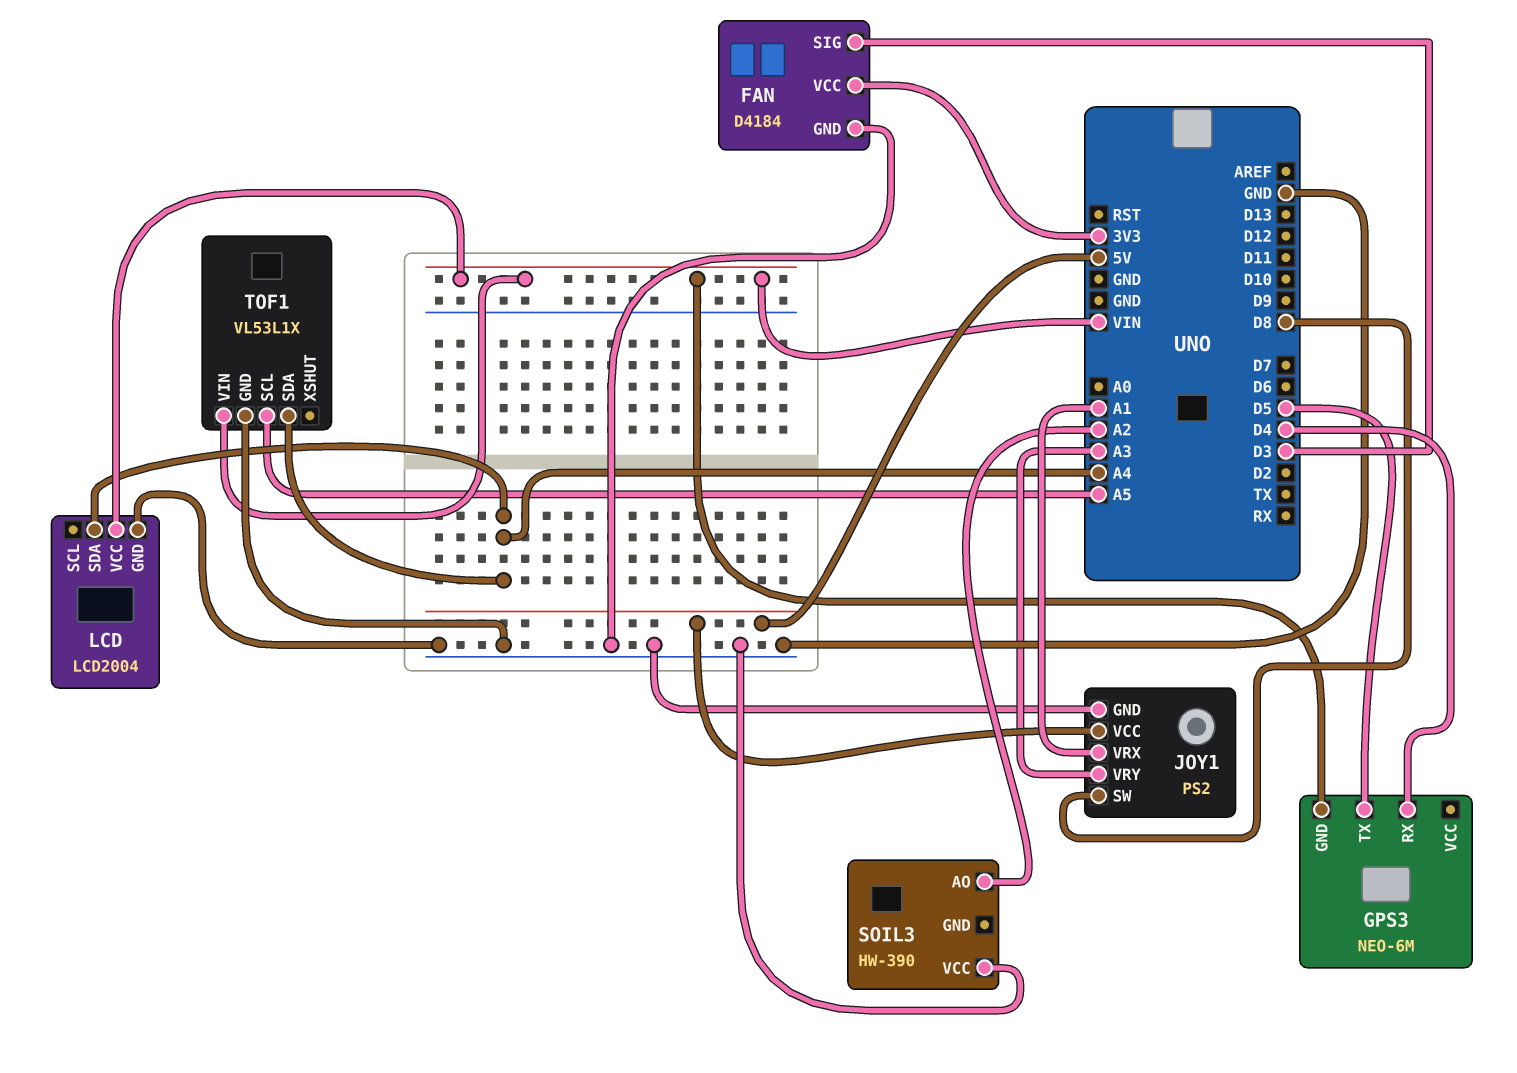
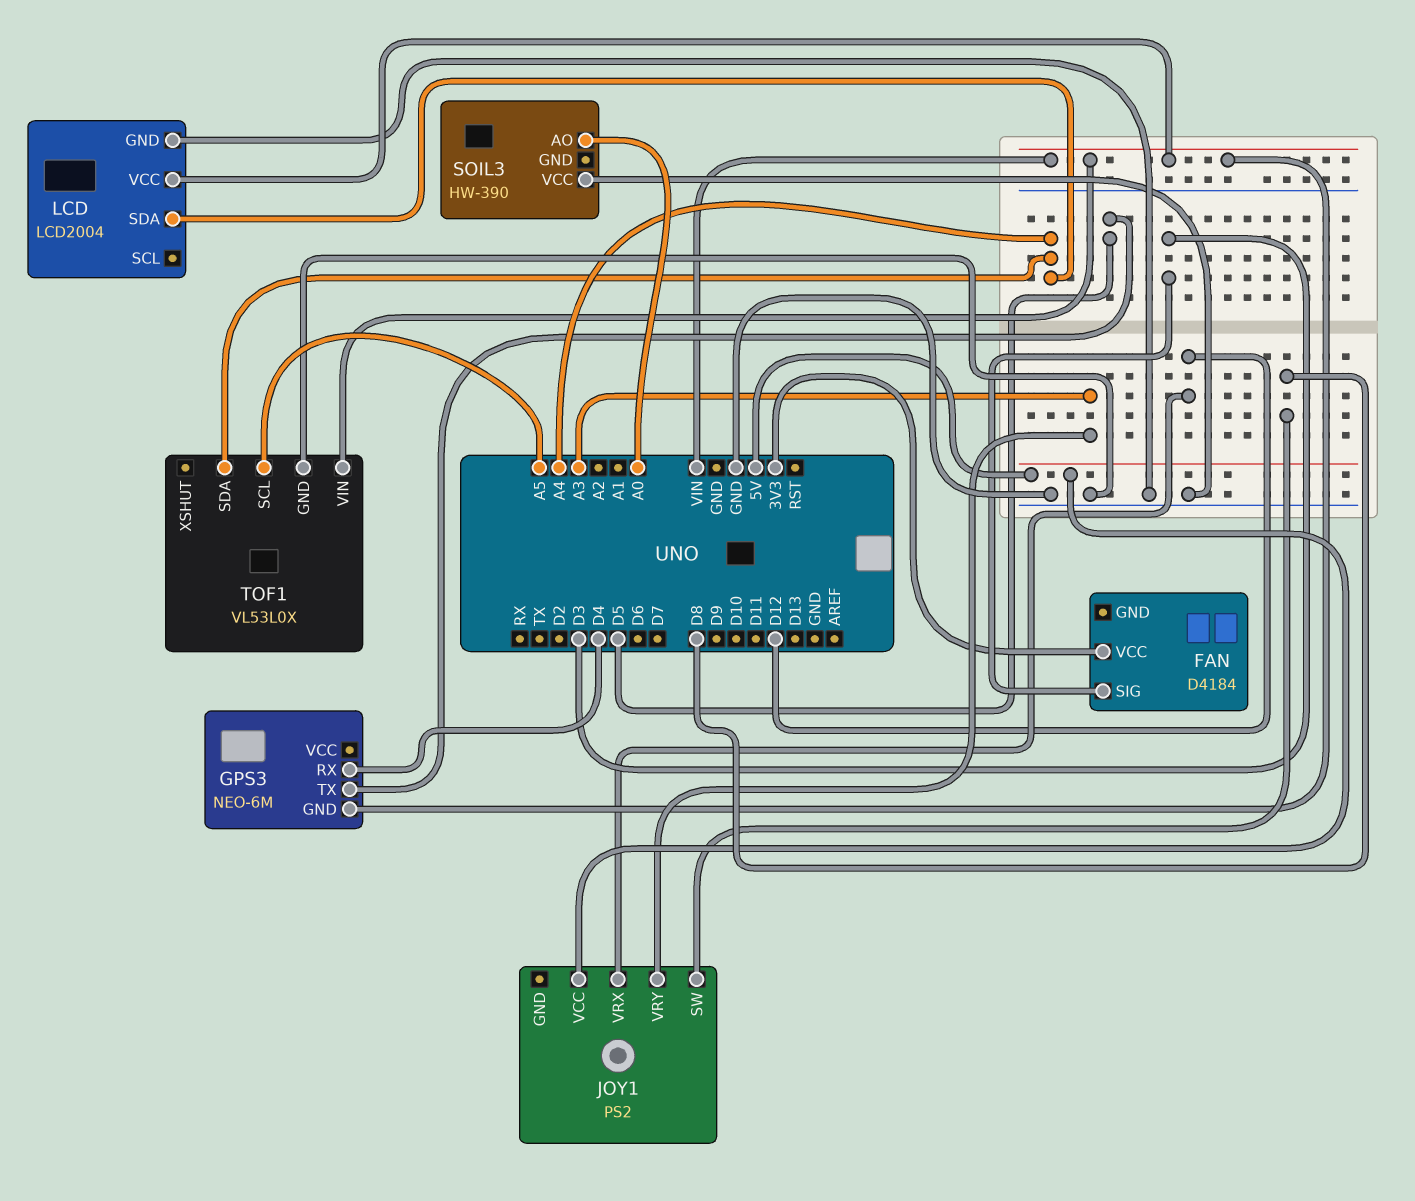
FAN pin GND: GND -> none
JOY1 pin GND: GND -> none
JOY1 pin VRX: A1 -> D12
SOIL3 pin AO: A2 -> A0
TOF1: VL53L1X -> VL53L0X

